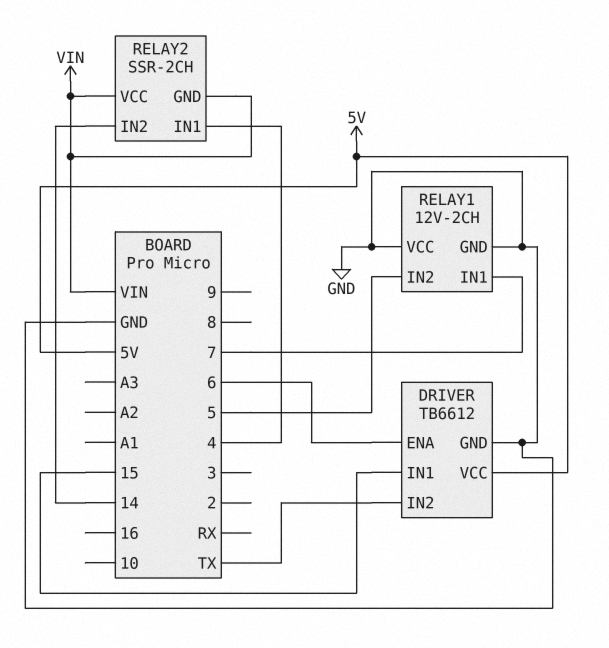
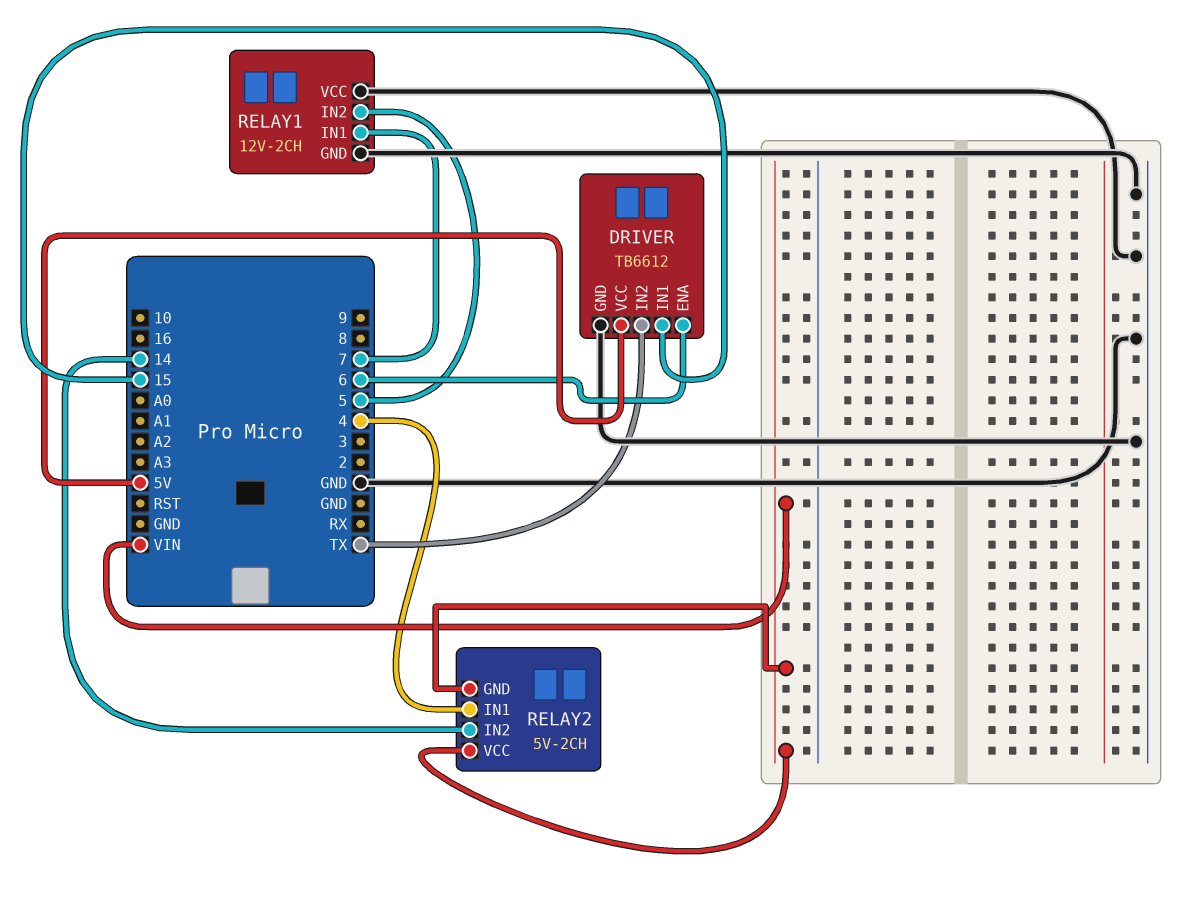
RELAY2: SSR-2CH -> 5V-2CH

